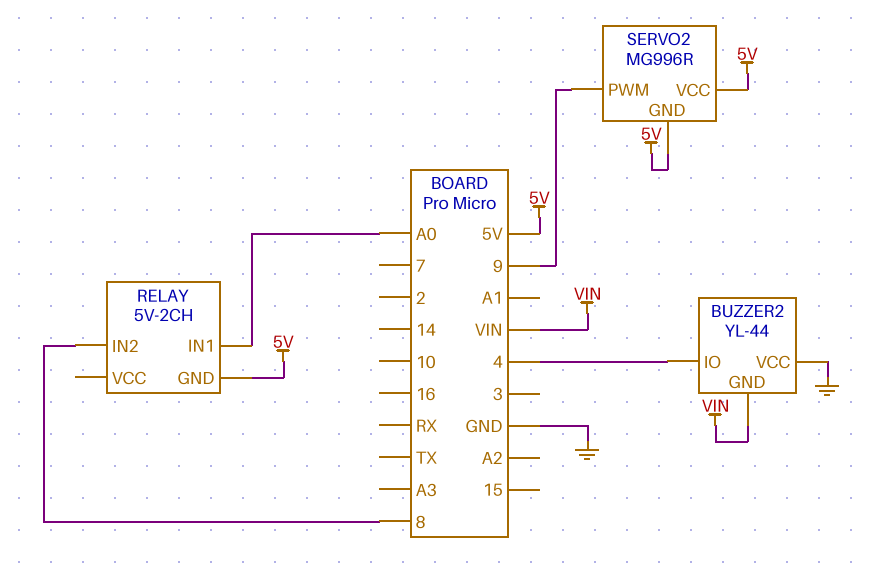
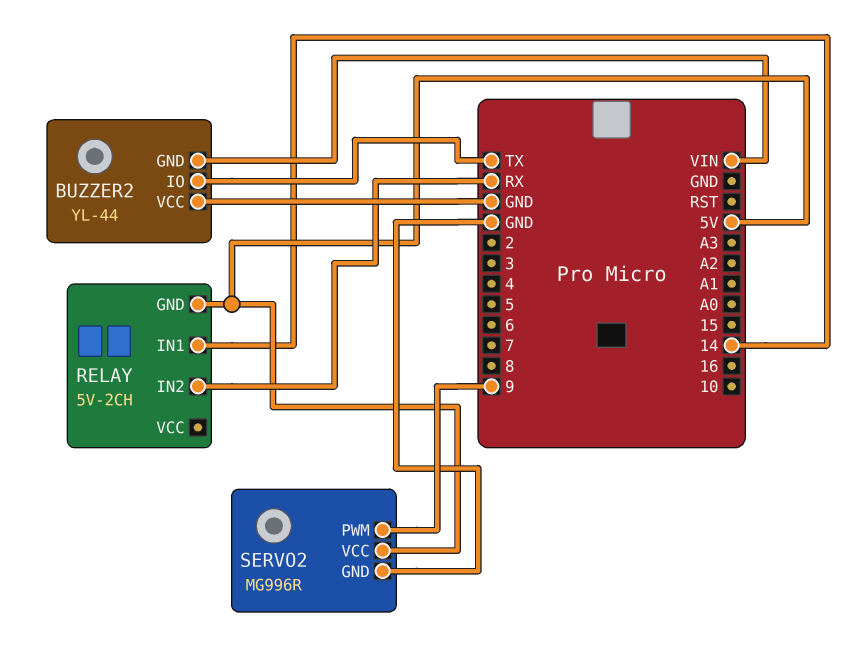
BUZZER2 pin IO: 4 -> TX
RELAY pin IN1: A0 -> 14
RELAY pin IN2: 8 -> RX
SERVO2 pin GND: 5V -> GND

